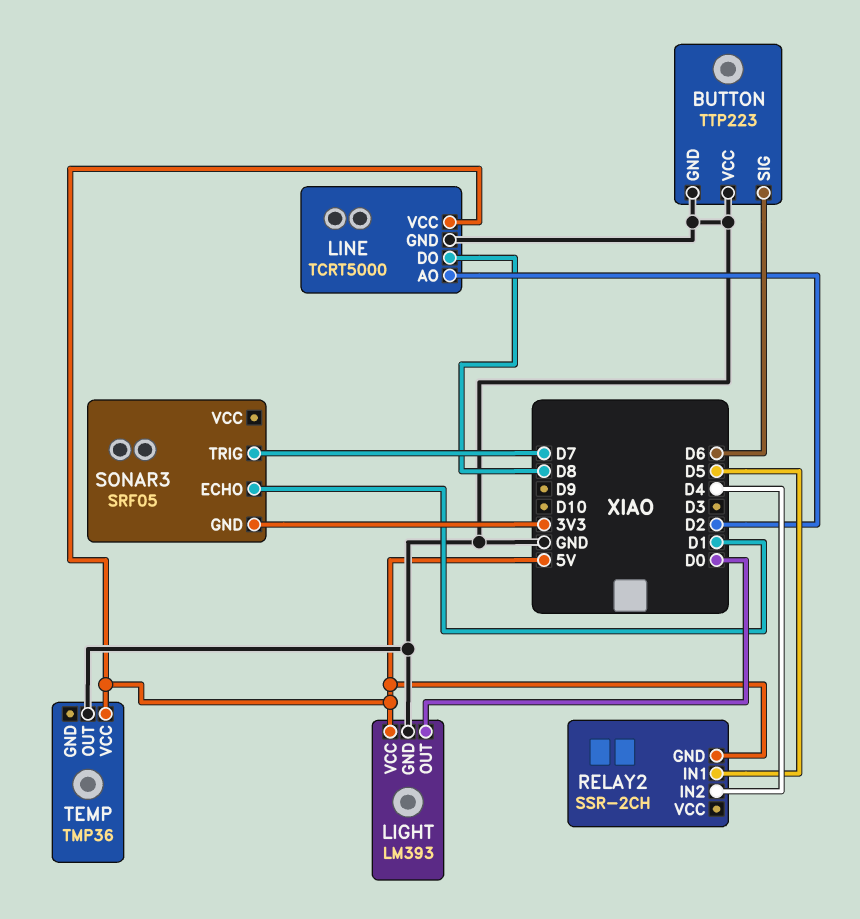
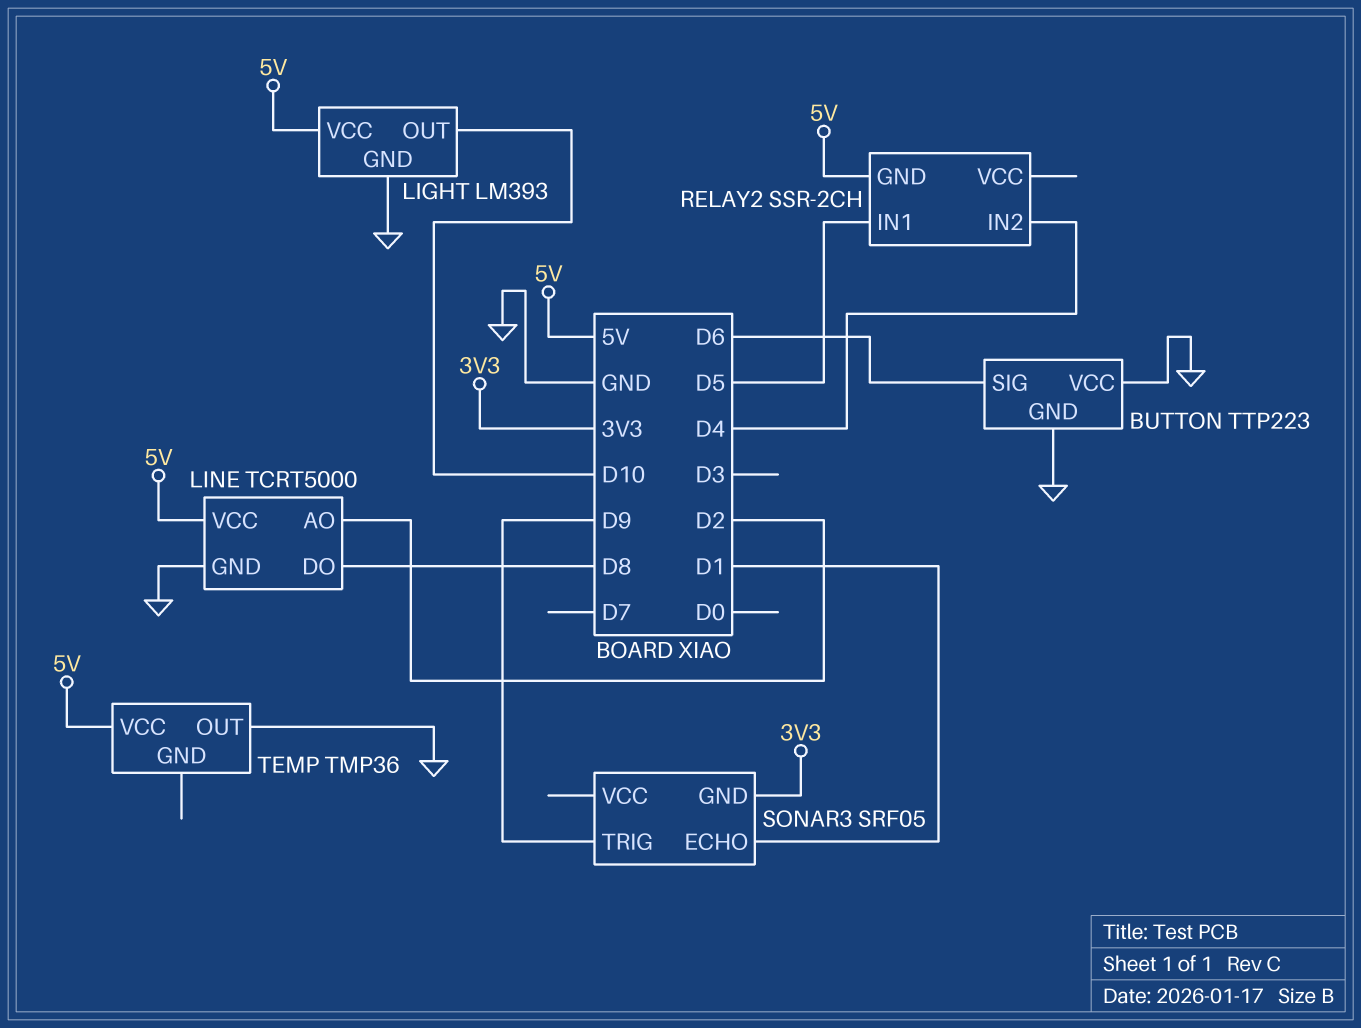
LIGHT pin OUT: D0 -> D10
SONAR3 pin TRIG: D7 -> D9

